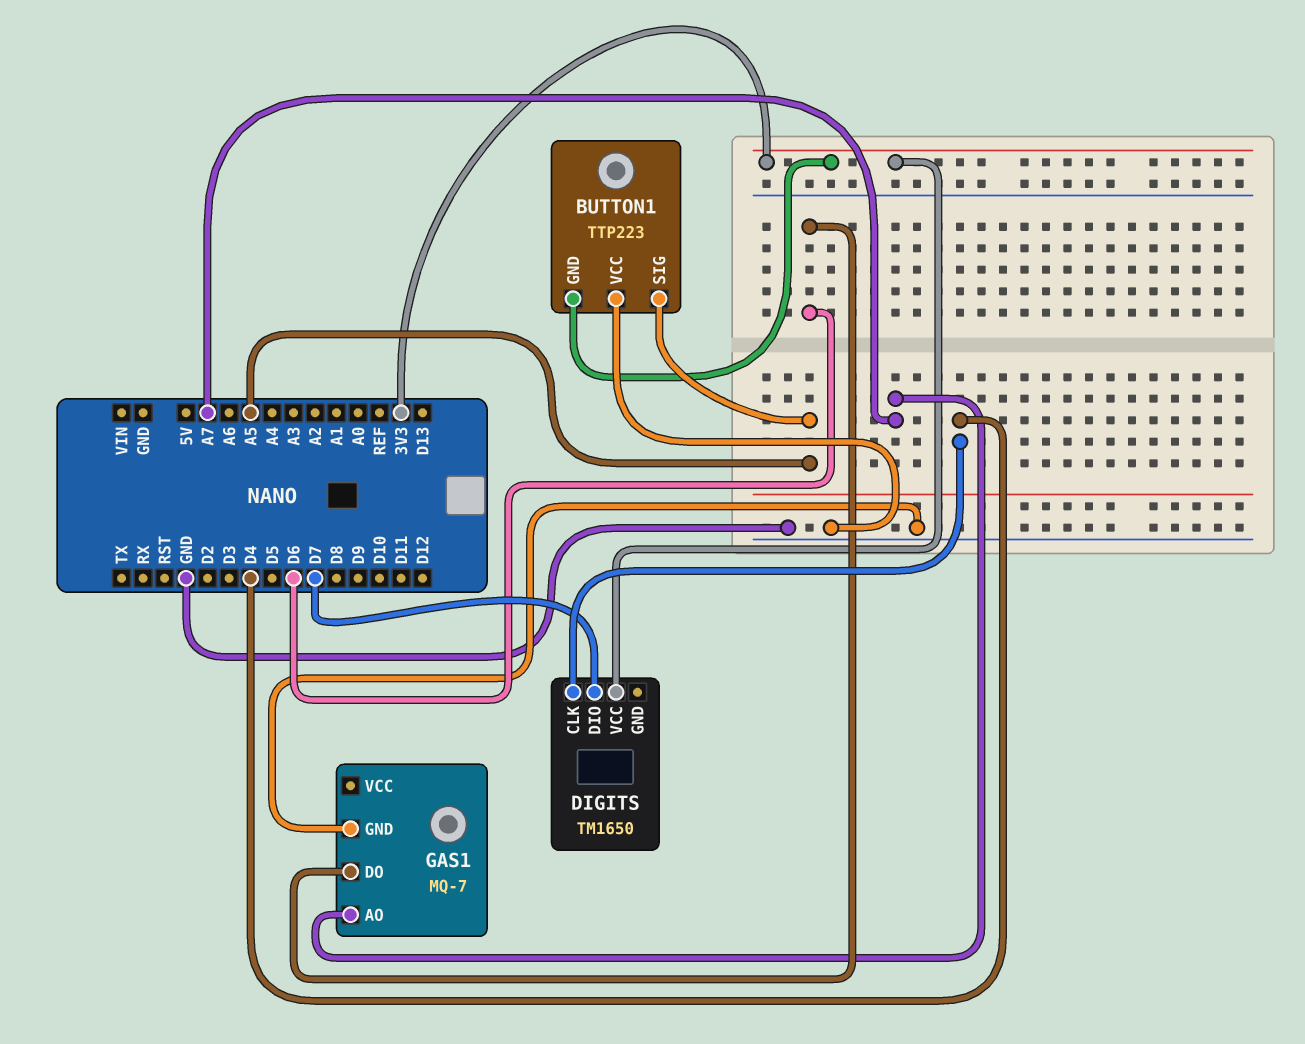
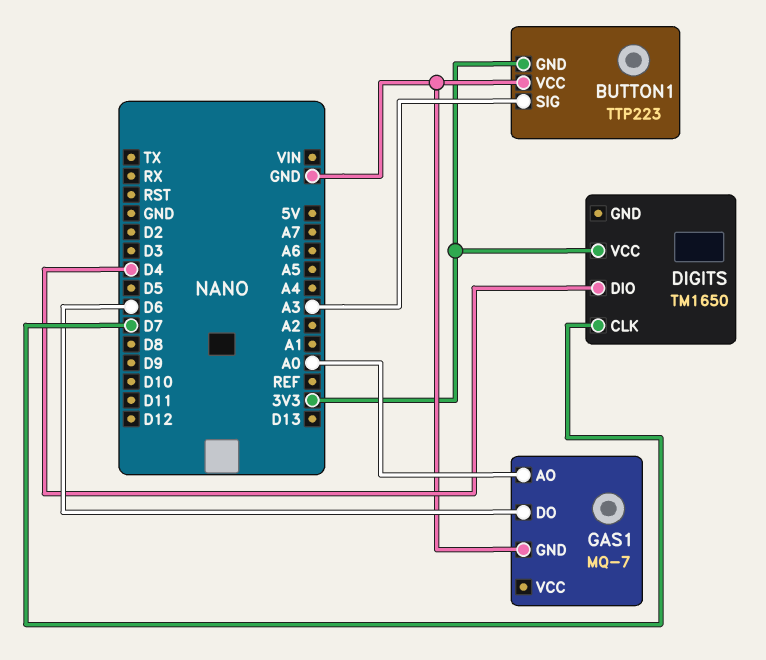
BUTTON1 pin SIG: A5 -> A3
DIGITS pin CLK: D4 -> D7
DIGITS pin DIO: D7 -> D4
GAS1 pin AO: A7 -> A0

